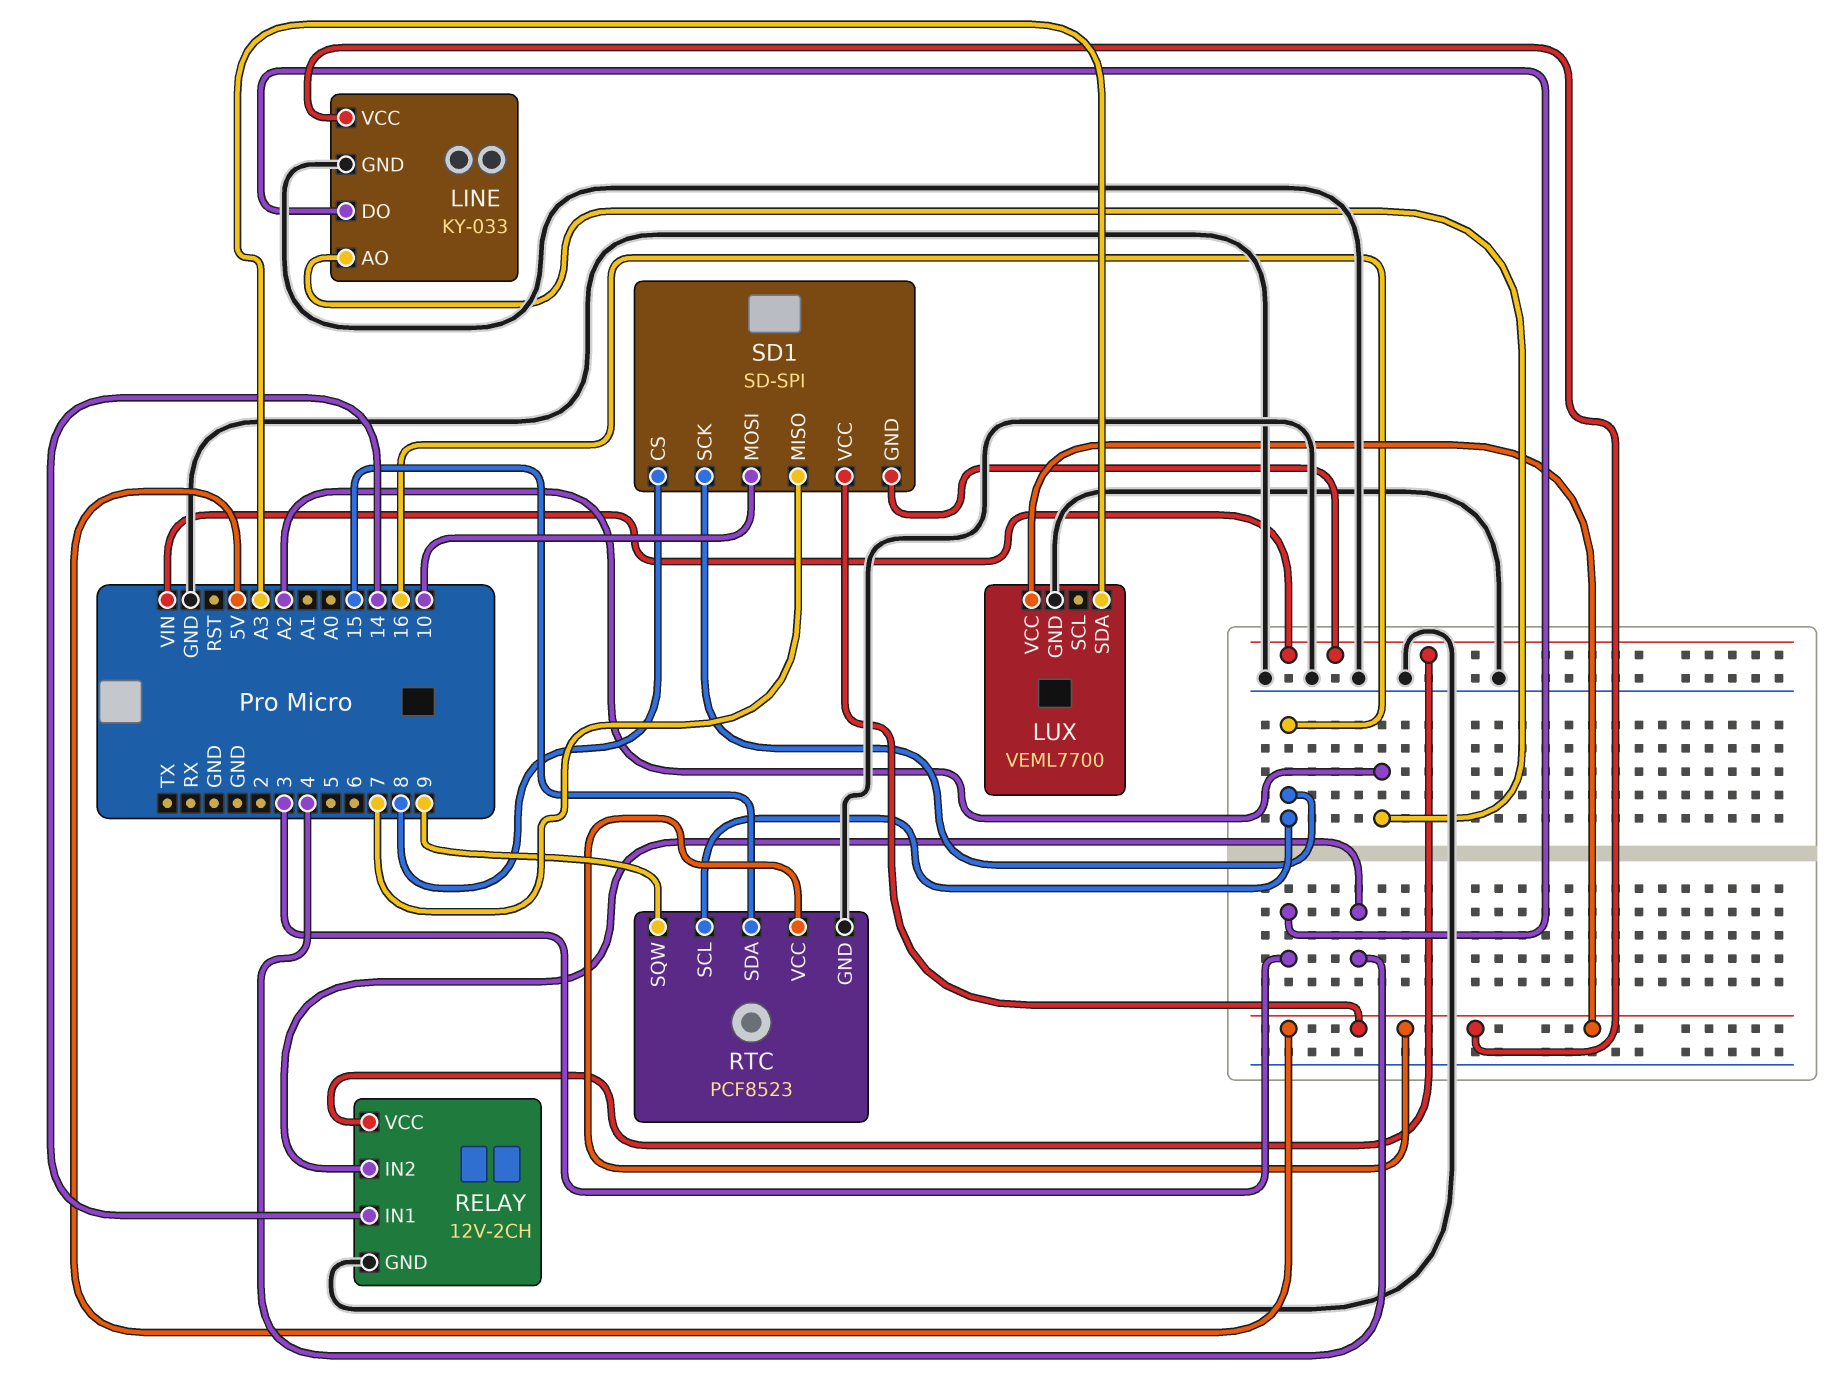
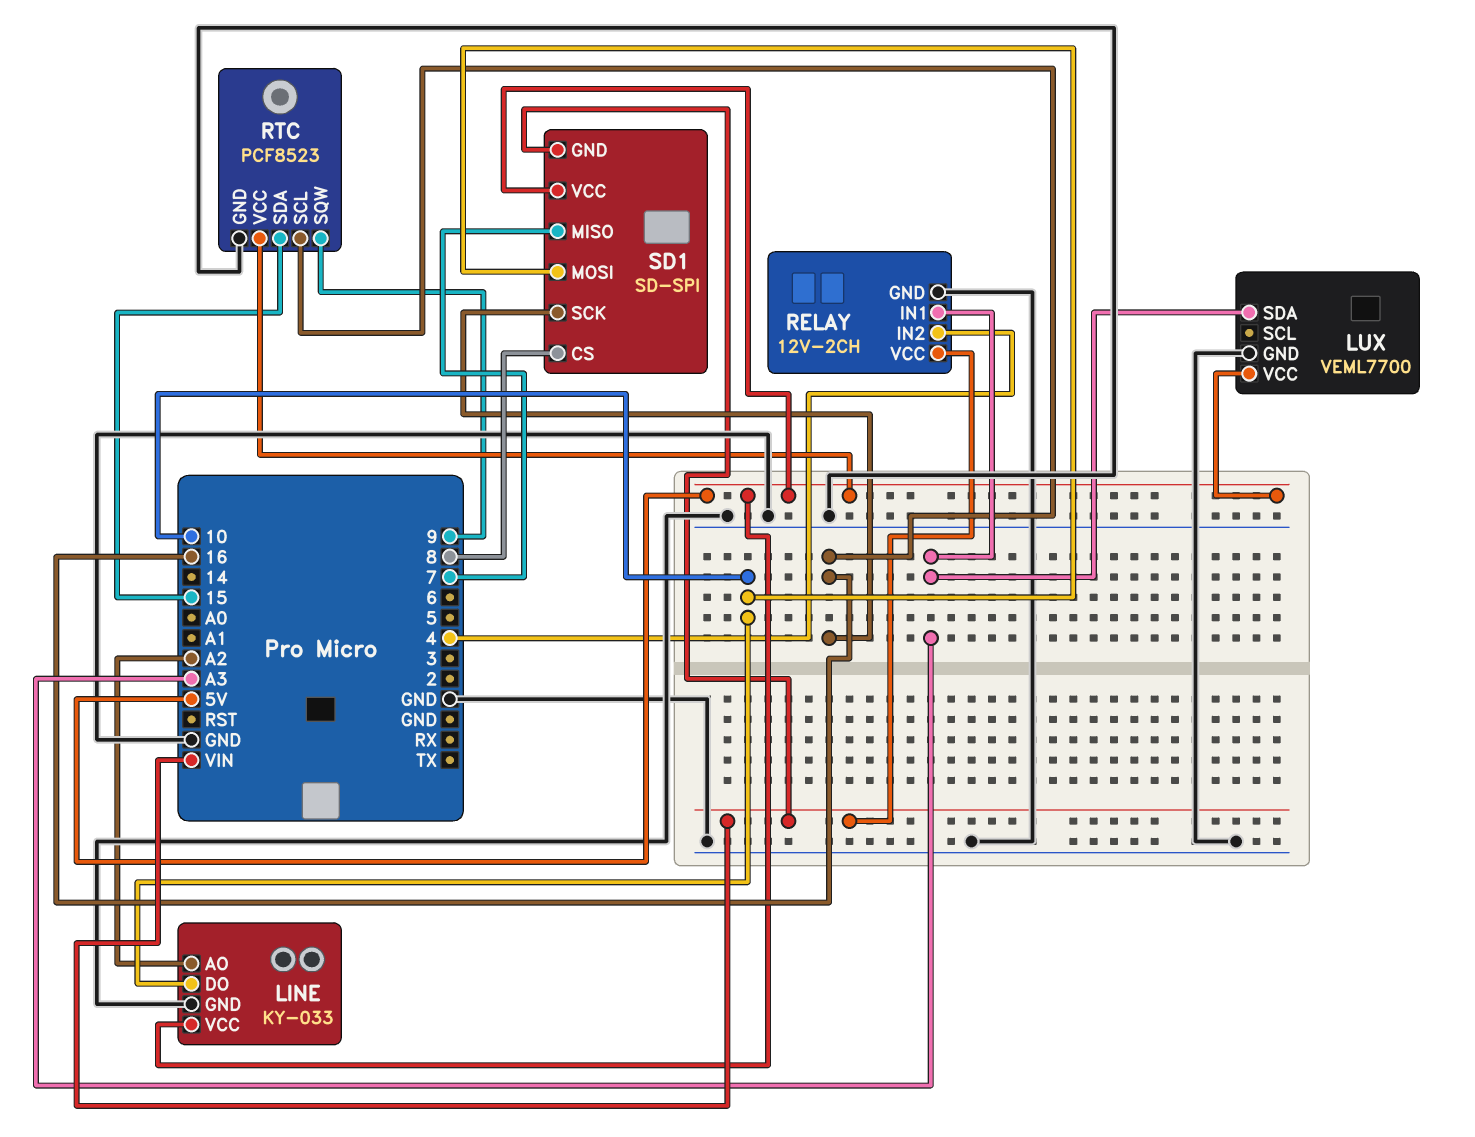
LINE pin DO: 3 -> 10
RELAY pin IN1: 14 -> A3

